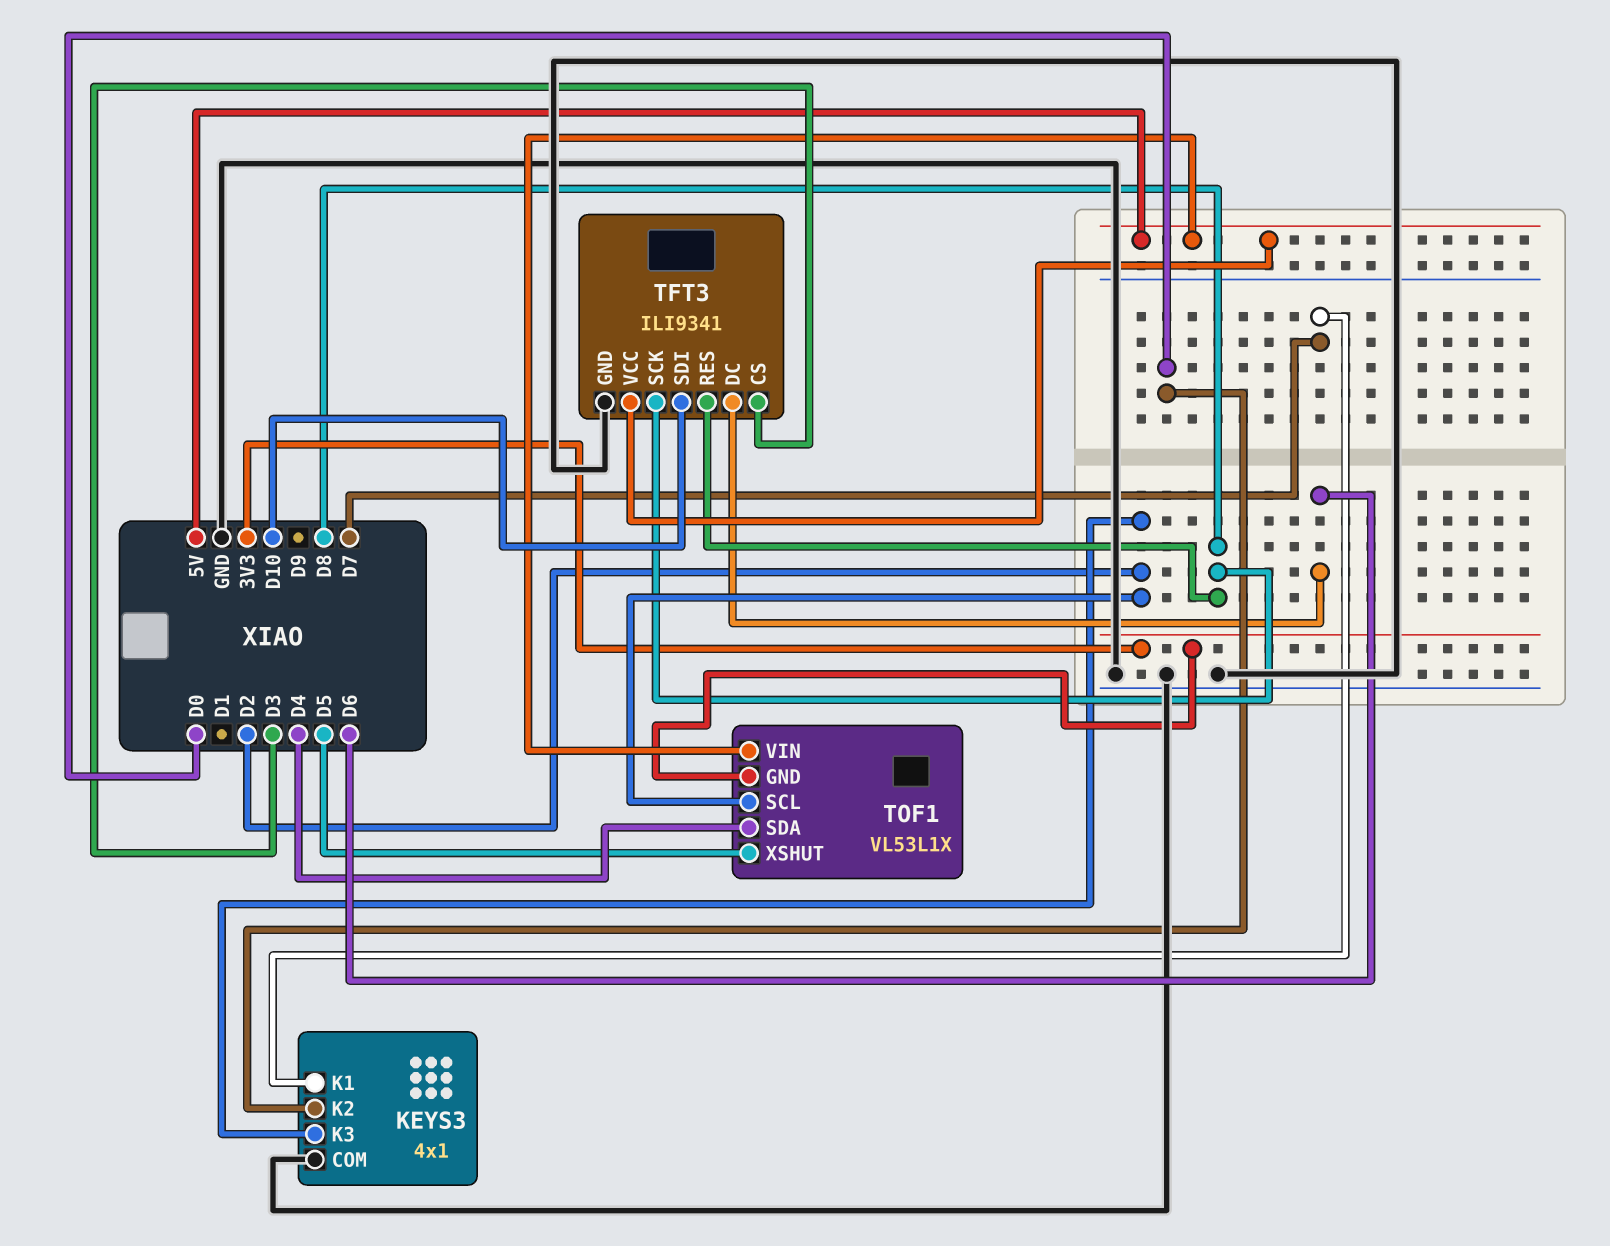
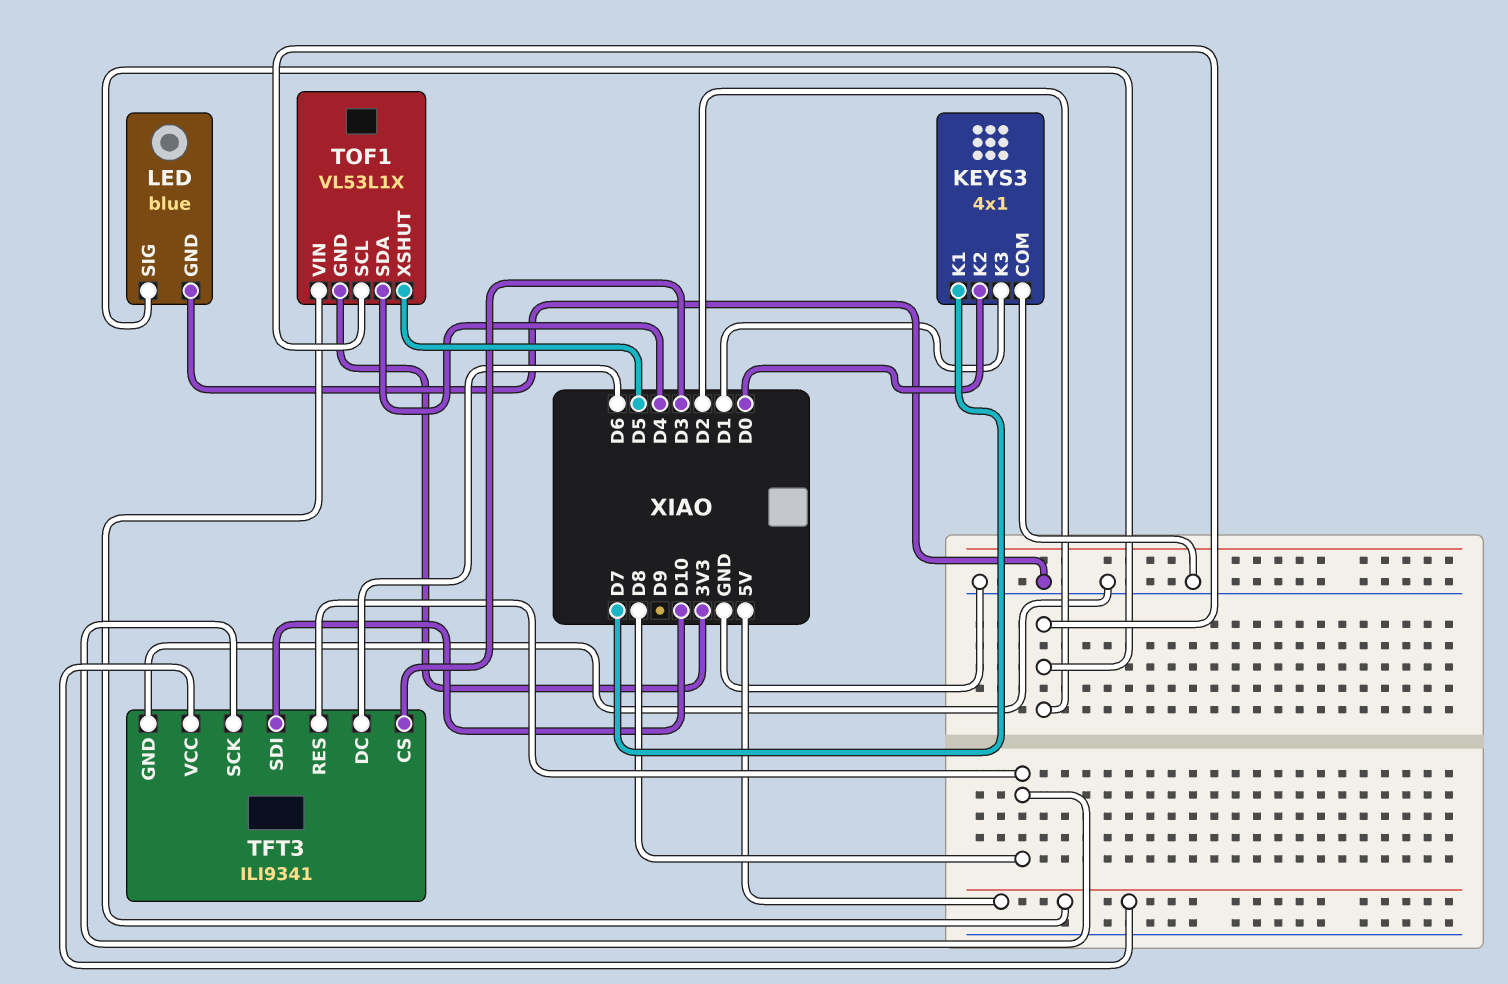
KEYS3 pin K3: D2 -> D1
LED: none -> blue
LED pin GND: none -> GND
LED pin SIG: none -> D2

